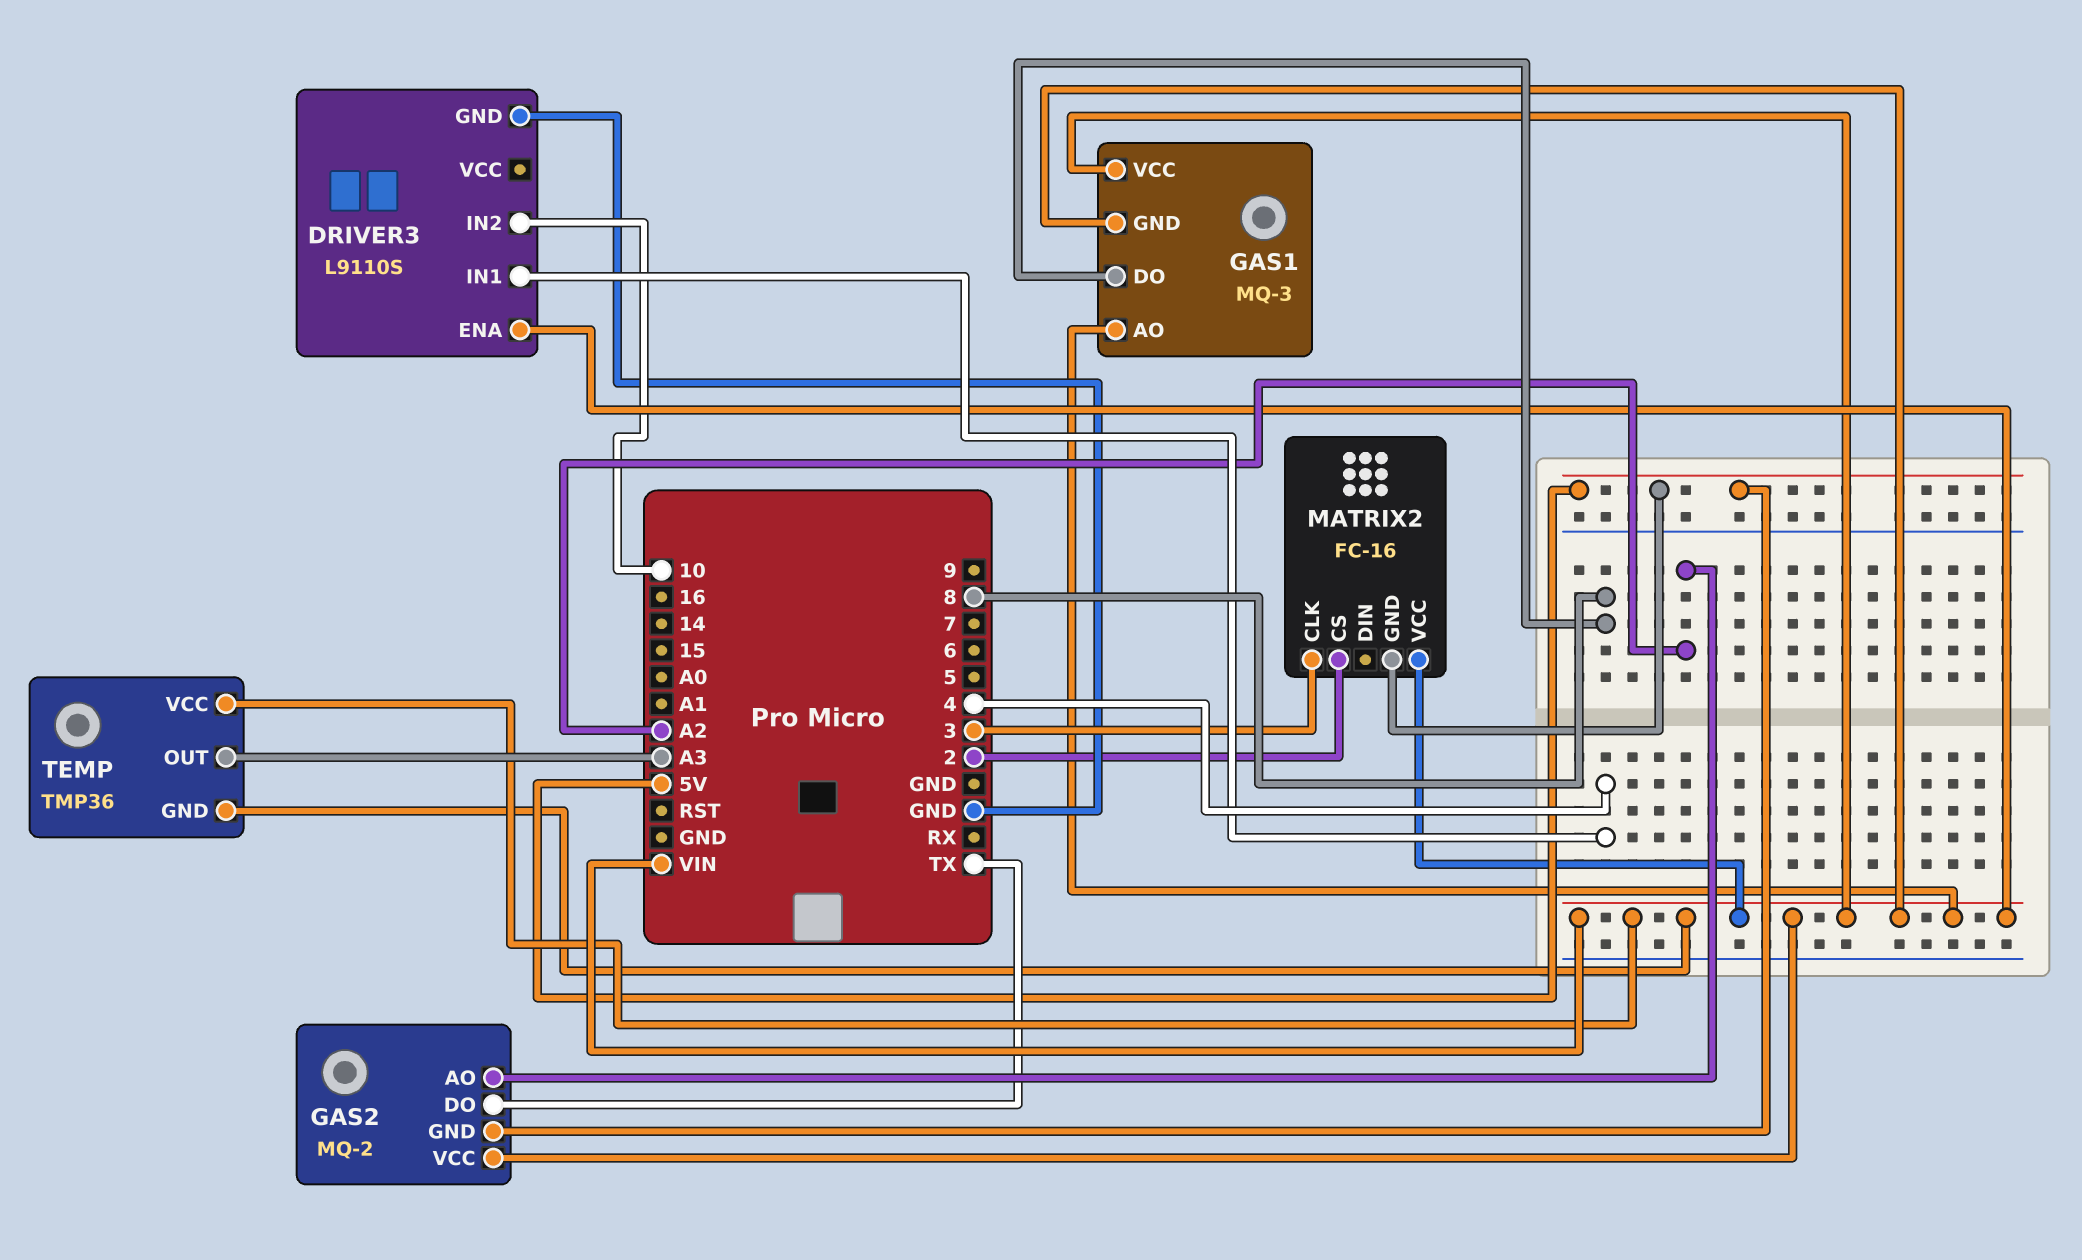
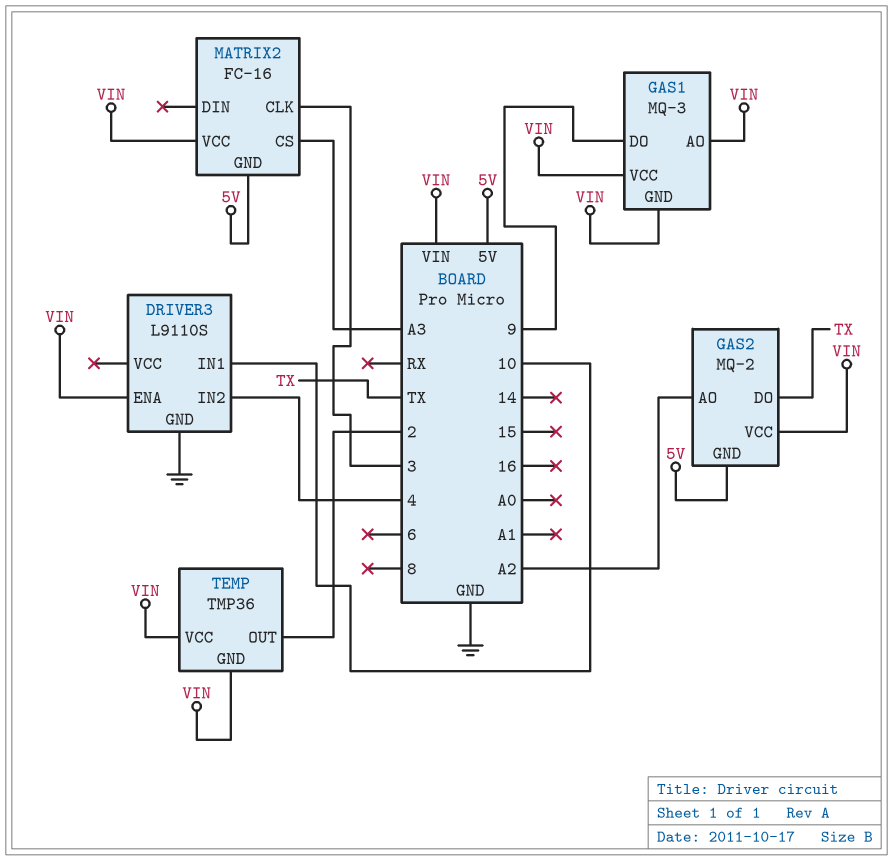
DRIVER3 pin IN1: 4 -> 10
DRIVER3 pin IN2: 10 -> 4
GAS1 pin DO: 8 -> 9
MATRIX2 pin CS: 2 -> A3
TEMP pin OUT: A3 -> 2

